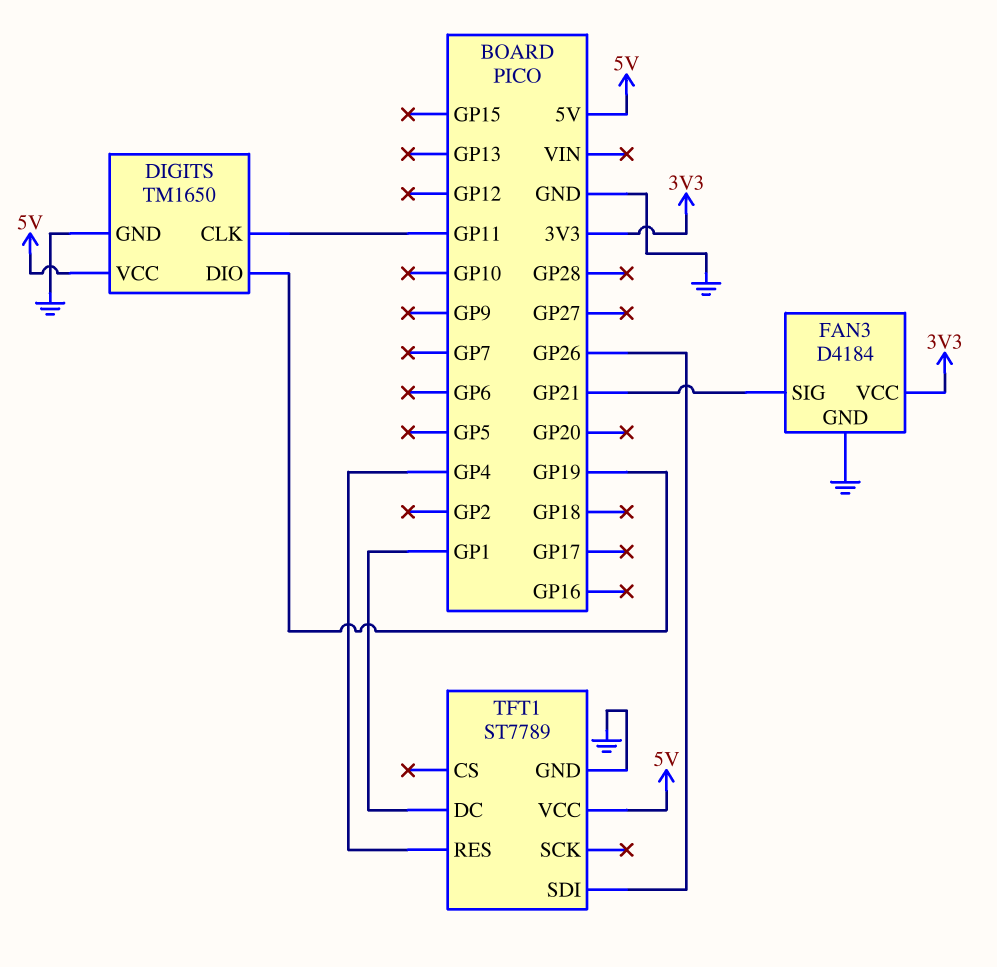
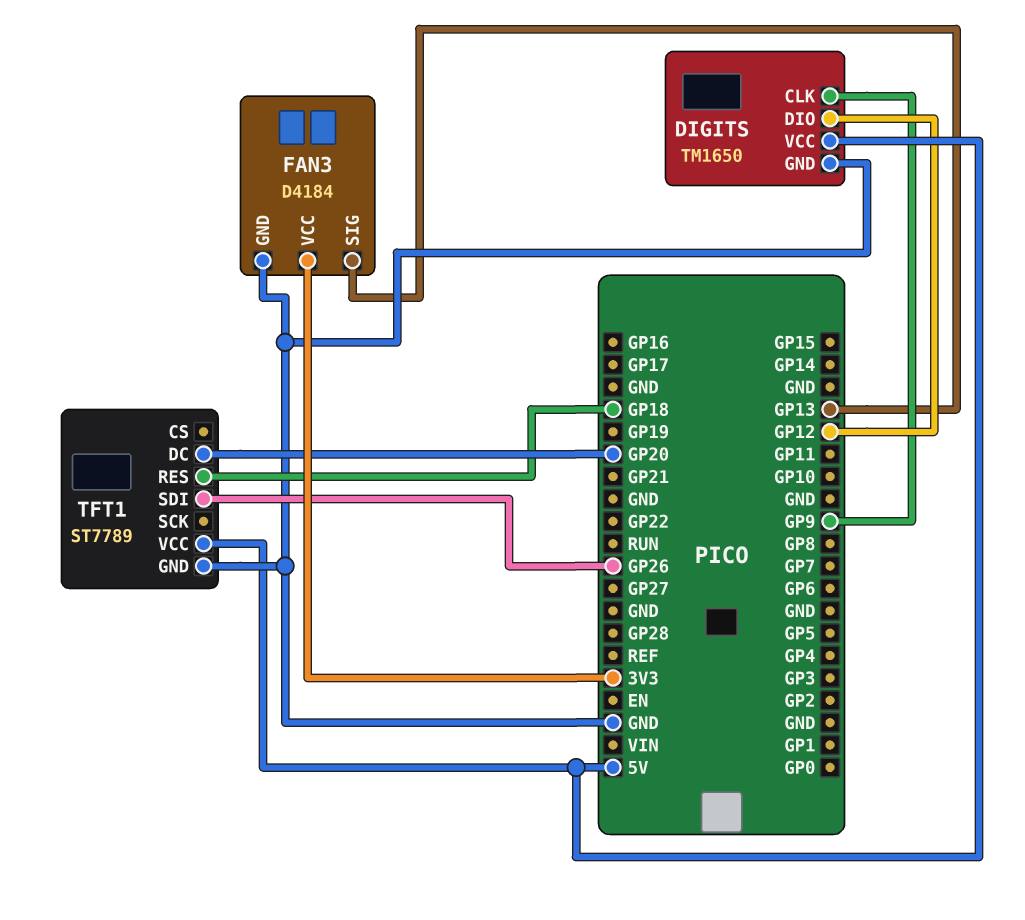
DIGITS pin CLK: GP11 -> GP9
DIGITS pin DIO: GP19 -> GP12
FAN3 pin SIG: GP21 -> GP13
TFT1 pin DC: GP1 -> GP20
TFT1 pin RES: GP4 -> GP18

